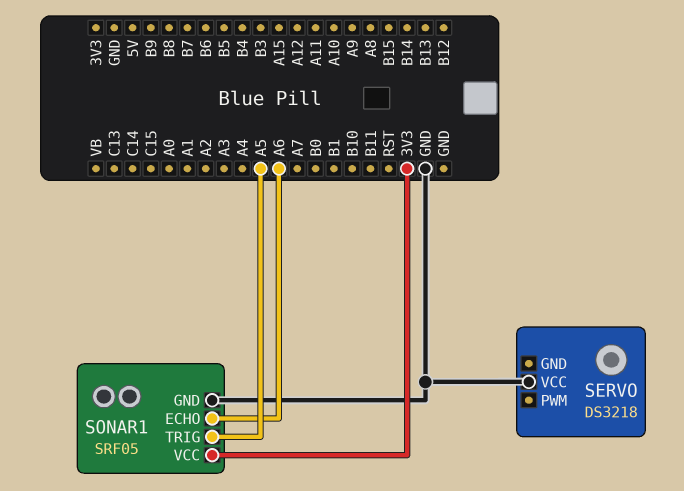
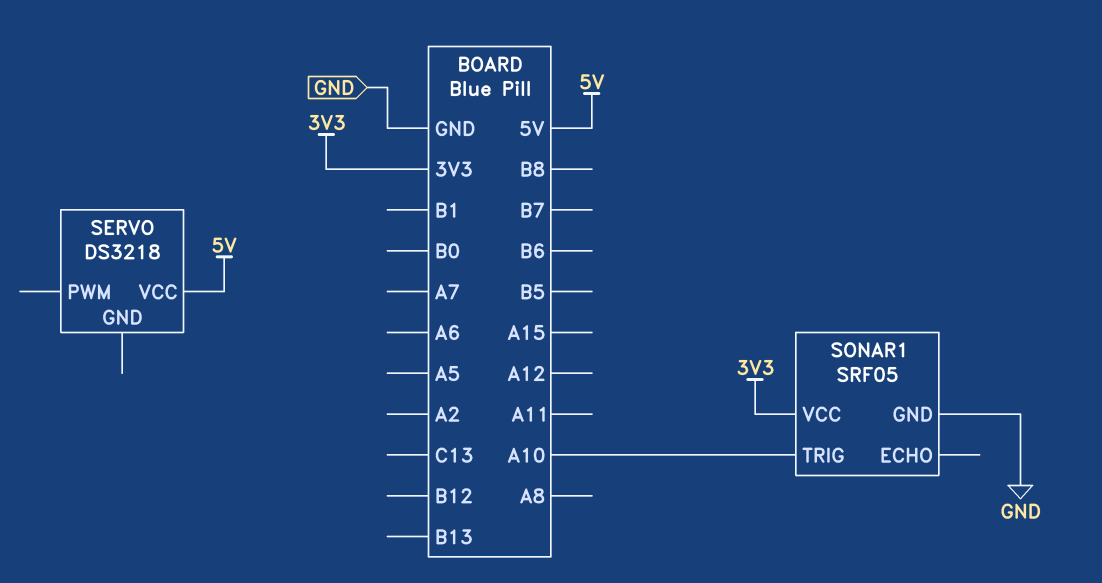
SERVO pin VCC: GND -> 5V
SONAR1 pin ECHO: A6 -> none
SONAR1 pin TRIG: A5 -> A10

